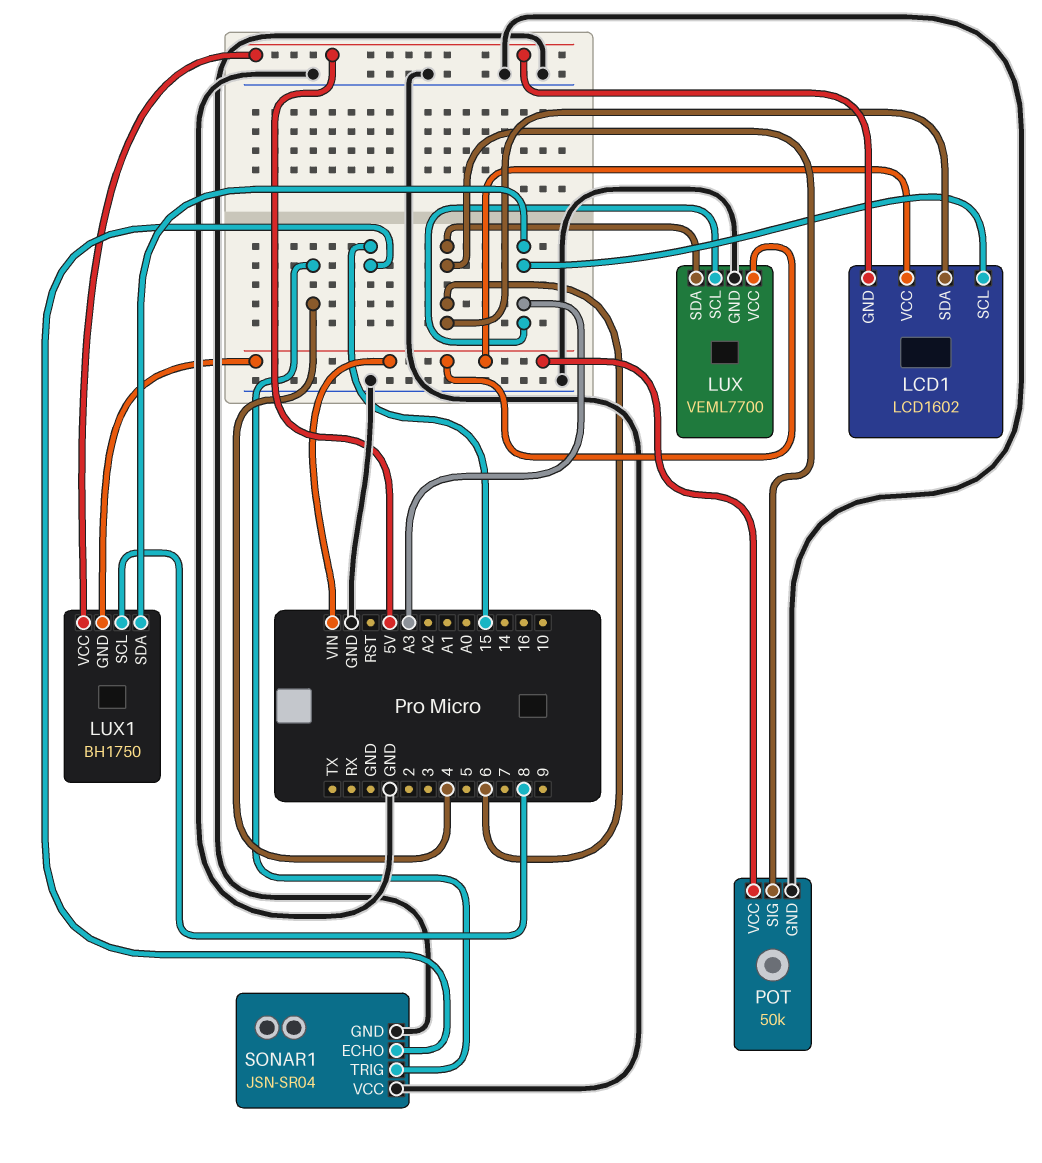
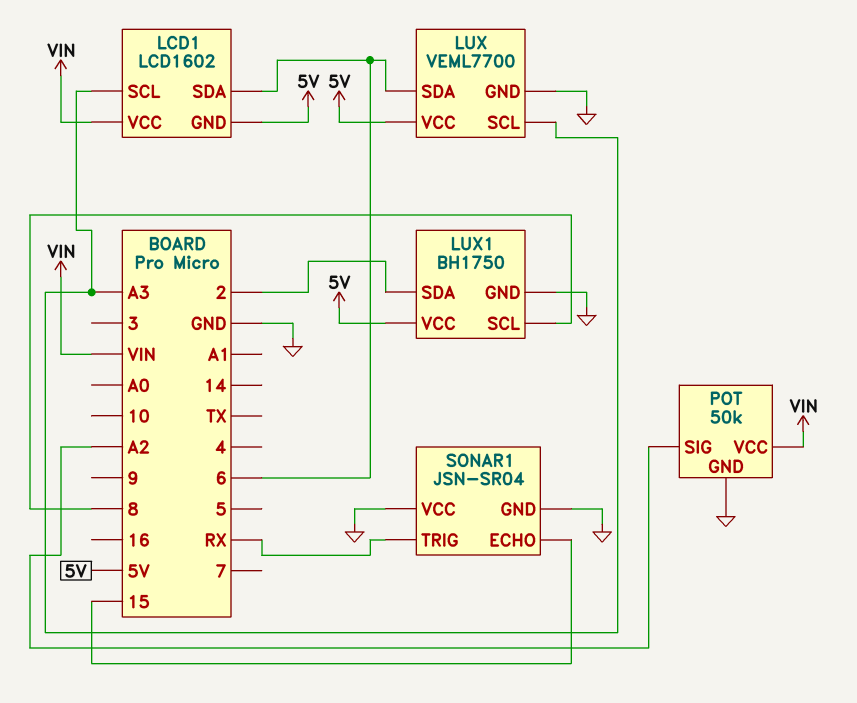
LUX pin VCC: VIN -> 5V
LUX1 pin GND: VIN -> GND
LUX1 pin SDA: A3 -> 2
POT pin SIG: 6 -> A2
SONAR1 pin TRIG: 4 -> RX

